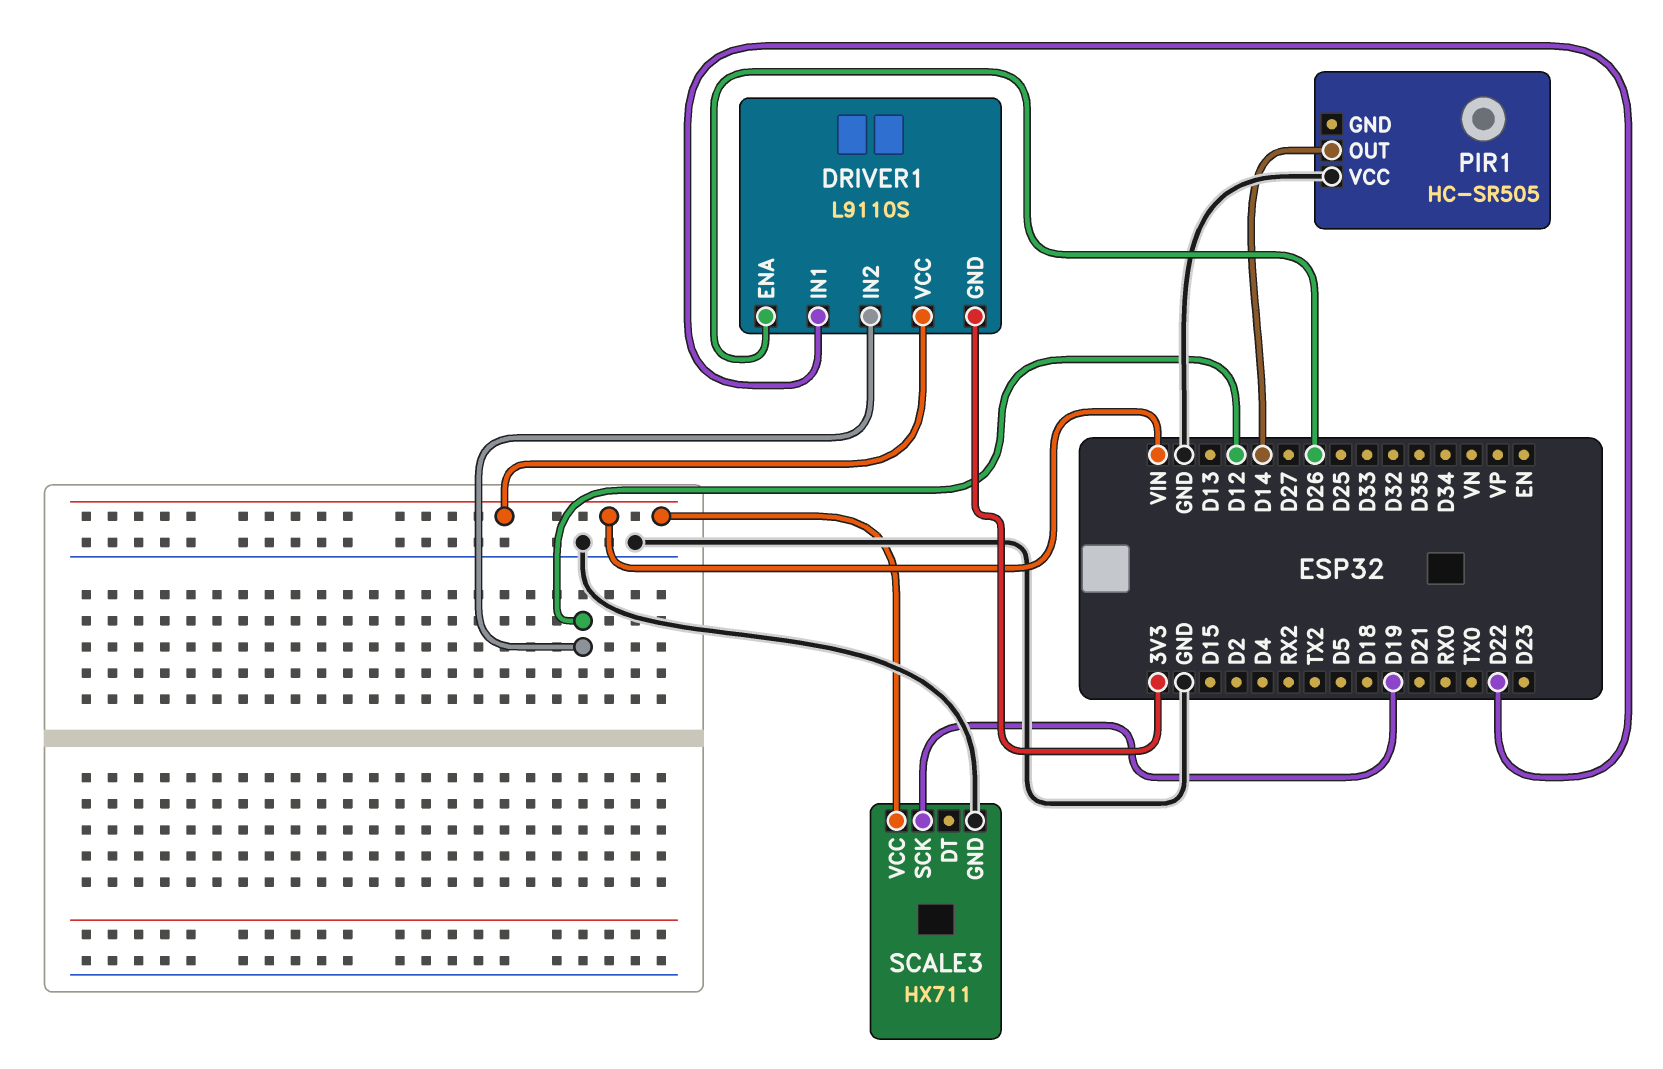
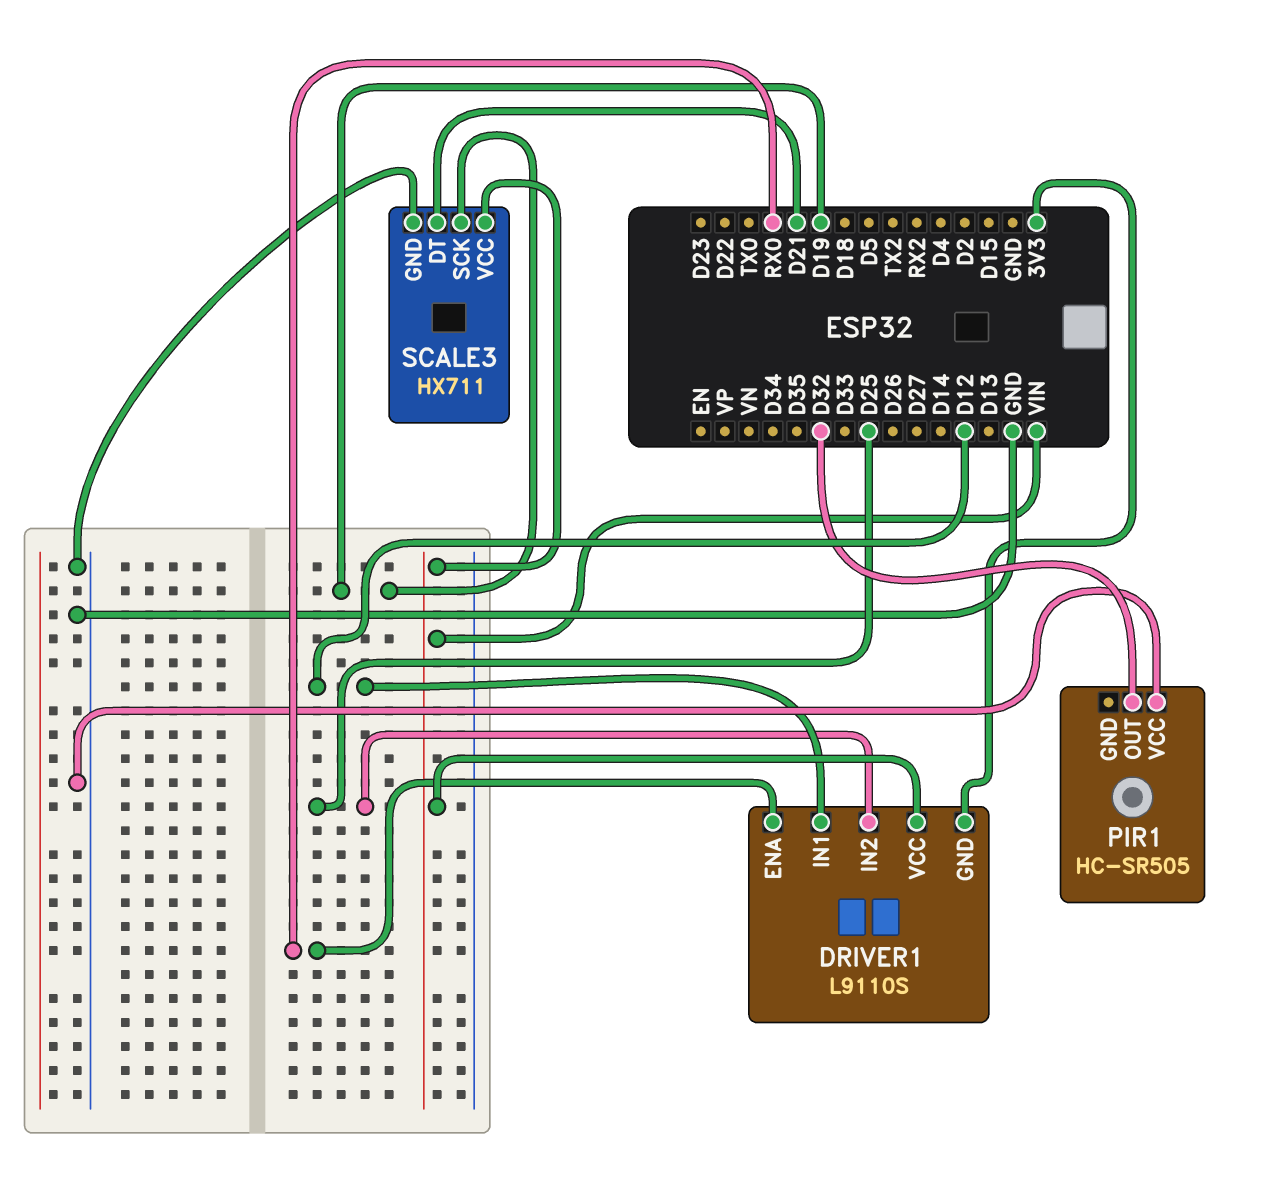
DRIVER1 pin ENA: D26 -> RX0
DRIVER1 pin IN1: D22 -> D12
DRIVER1 pin IN2: D12 -> D25
PIR1 pin OUT: D14 -> D32
SCALE3 pin DT: none -> D21

